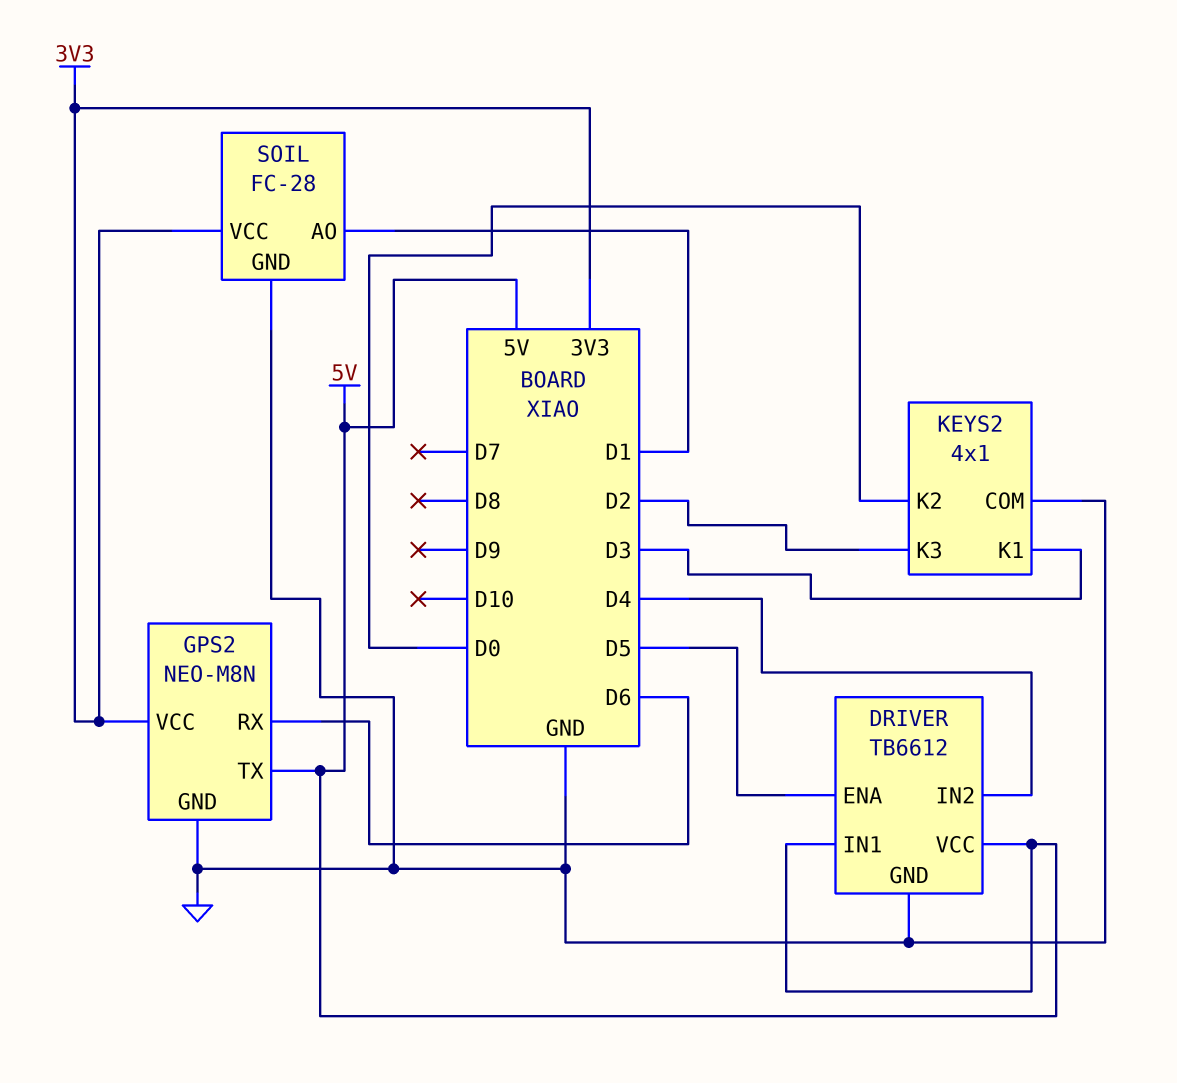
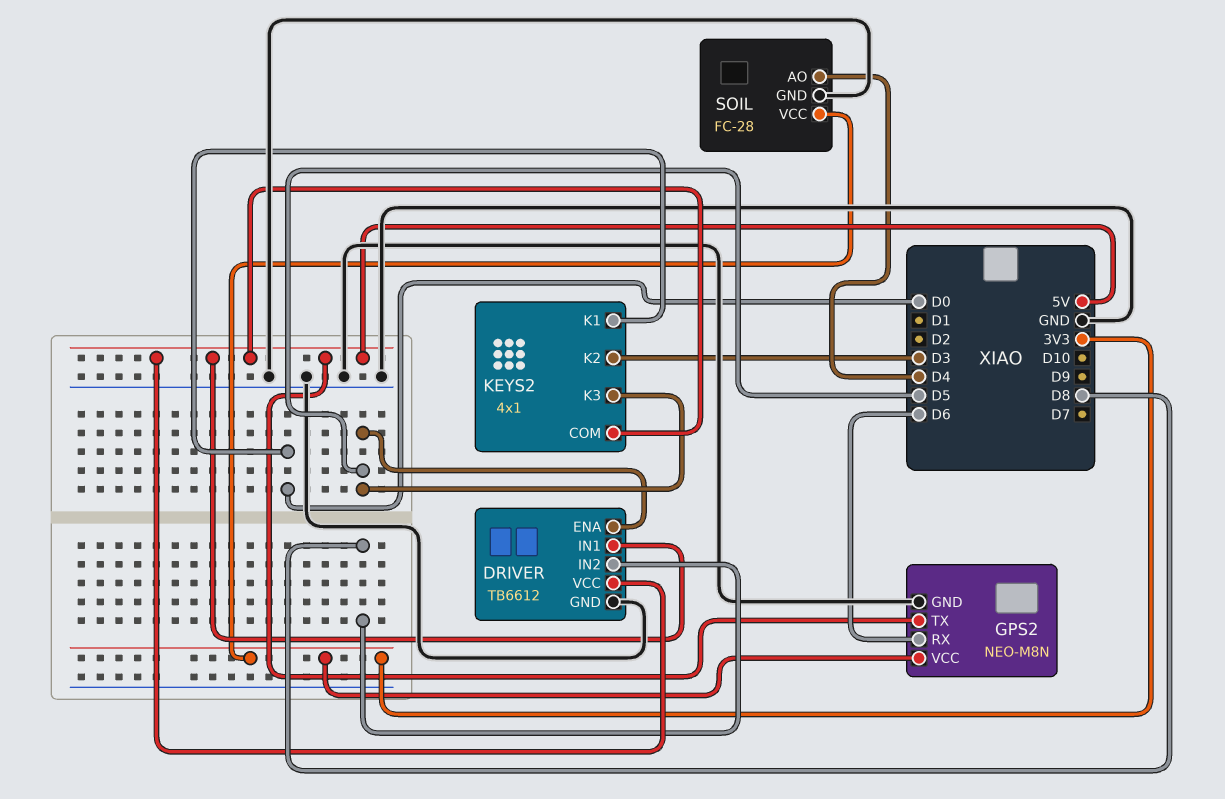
DRIVER pin IN2: D4 -> D8
KEYS2 pin COM: GND -> 5V
KEYS2 pin K1: D3 -> D0
KEYS2 pin K2: D0 -> D3
KEYS2 pin K3: D2 -> D5
SOIL pin AO: D1 -> D4

